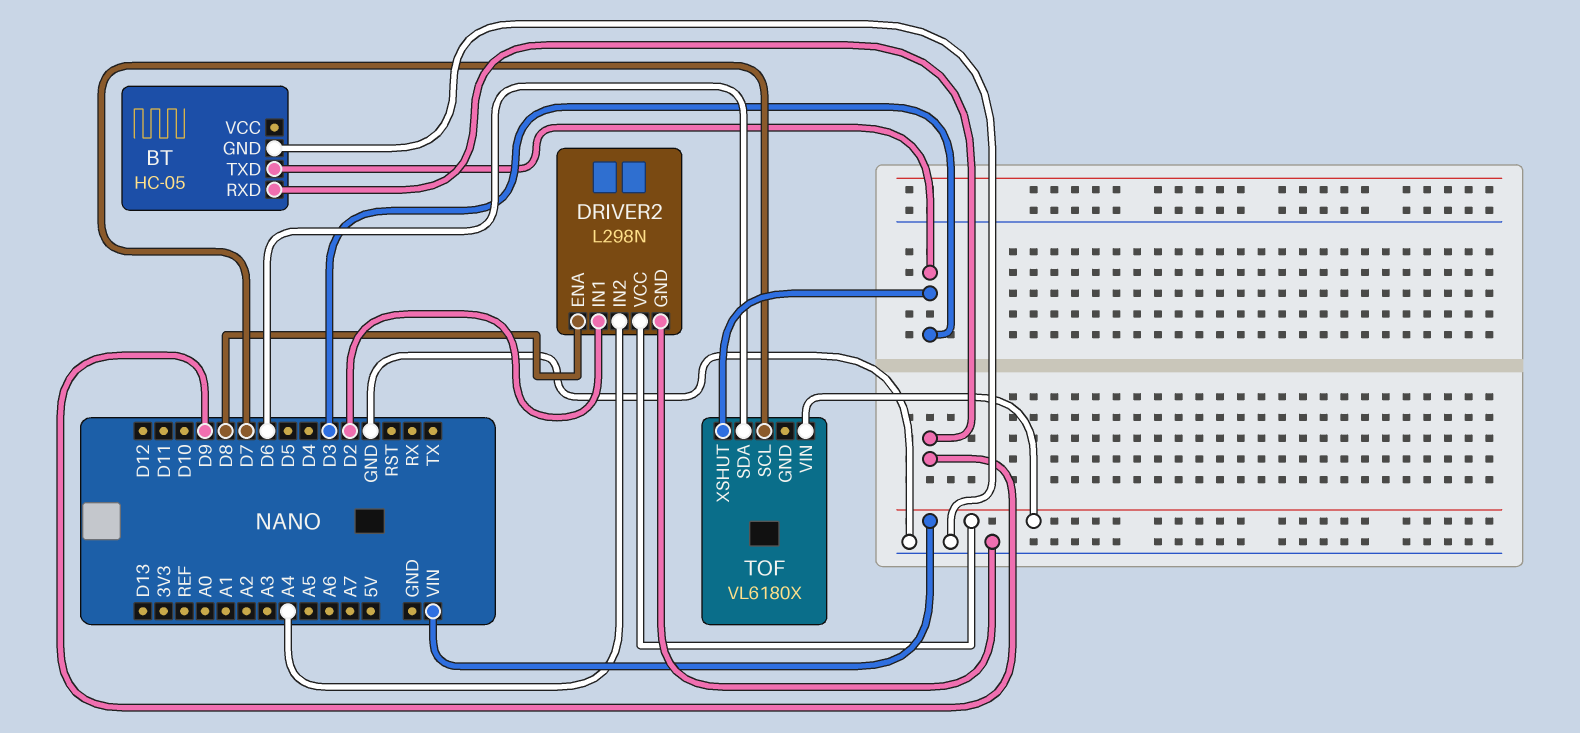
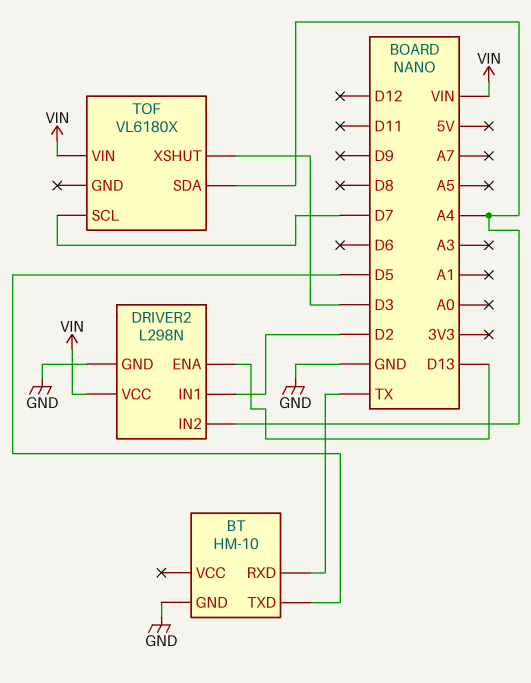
BT: HC-05 -> HM-10
BT pin RXD: D9 -> TX
BT pin TXD: D3 -> D5
DRIVER2 pin ENA: D8 -> D13
TOF pin SDA: D6 -> A4

